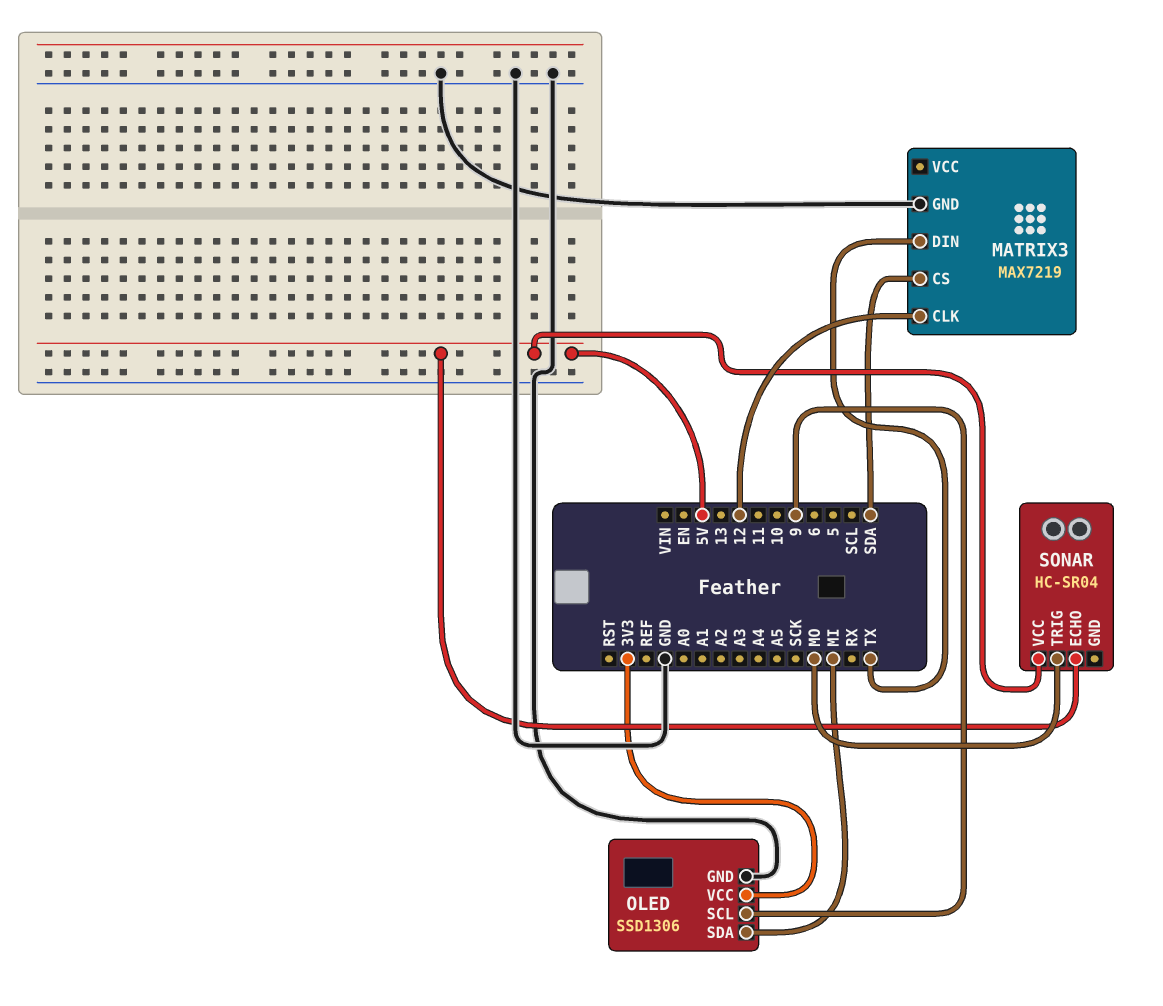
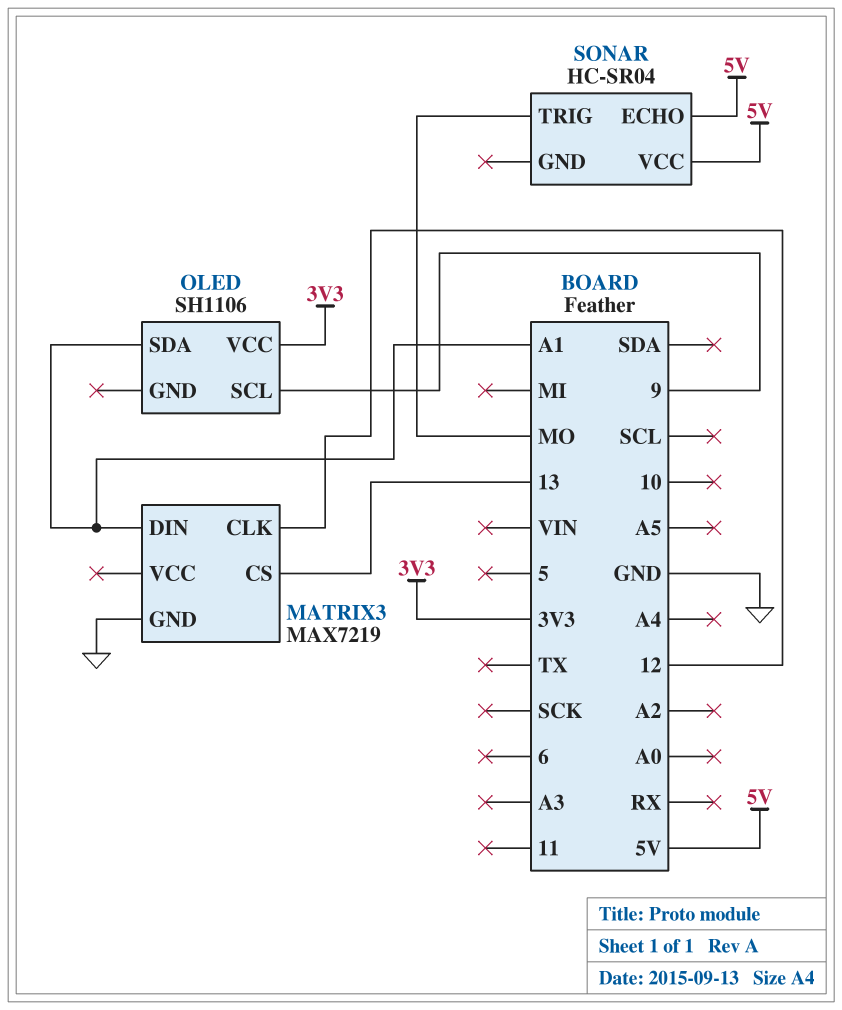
MATRIX3 pin CS: SDA -> 13
MATRIX3 pin DIN: TX -> A1
OLED: SSD1306 -> SH1106
OLED pin GND: GND -> none
OLED pin SDA: MI -> A1

